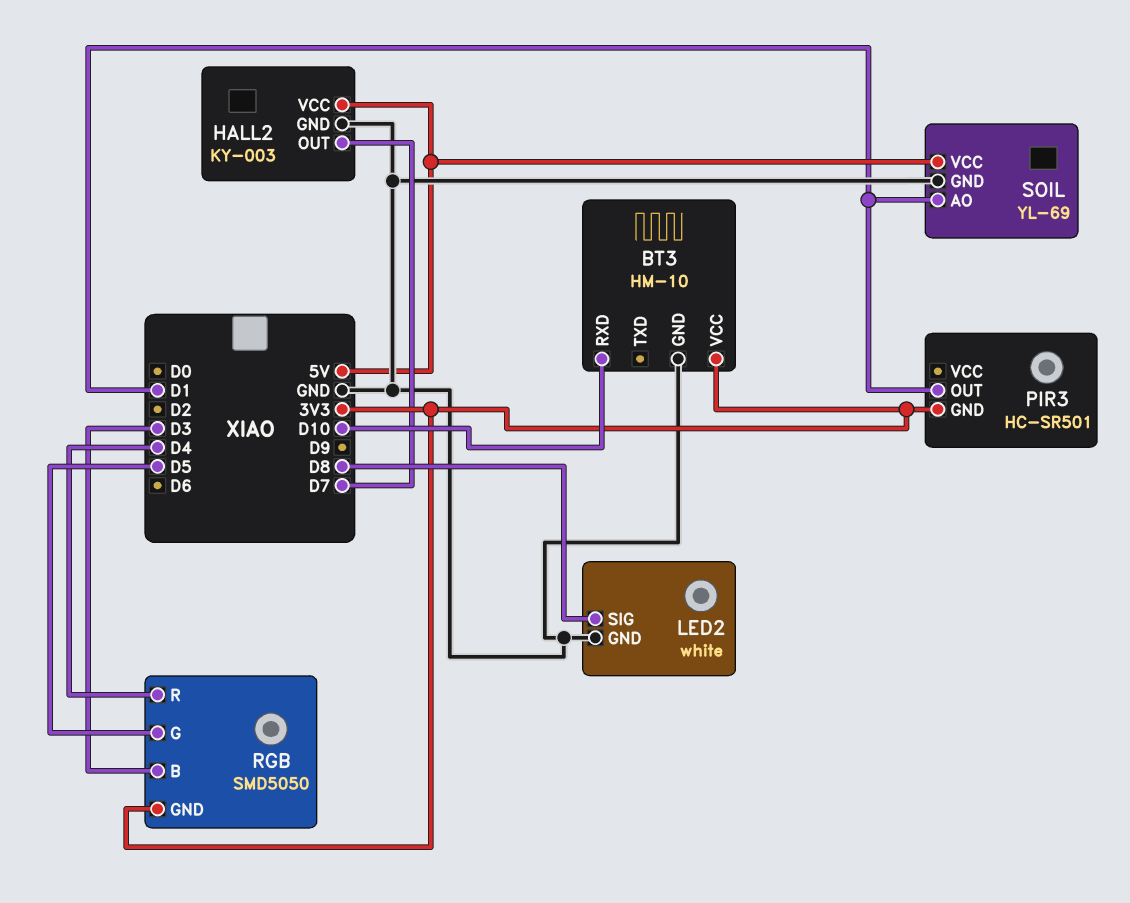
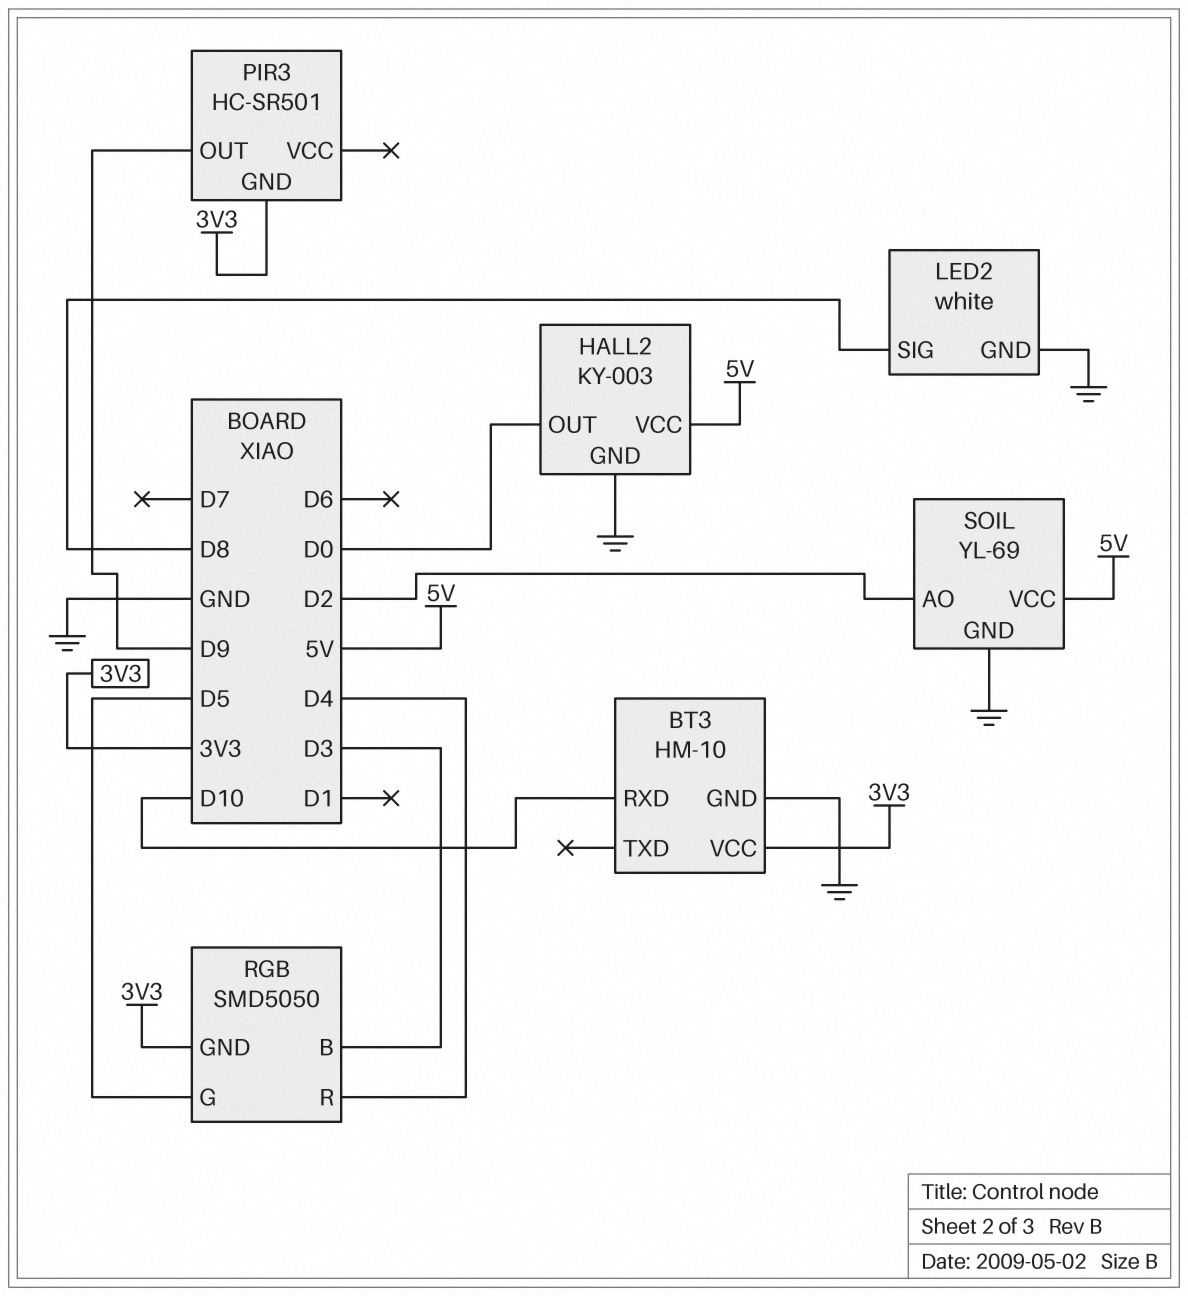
HALL2 pin OUT: D7 -> D0
PIR3 pin OUT: D1 -> D9
SOIL pin AO: D1 -> D2

